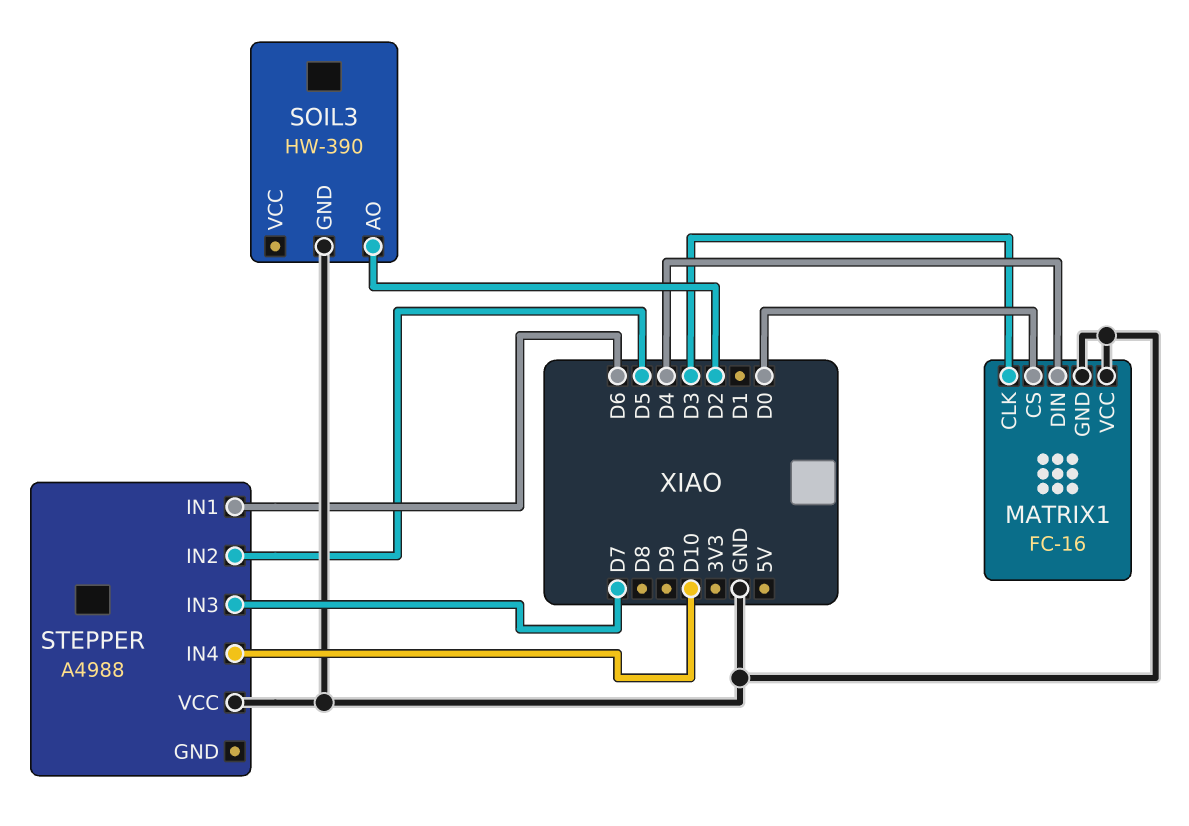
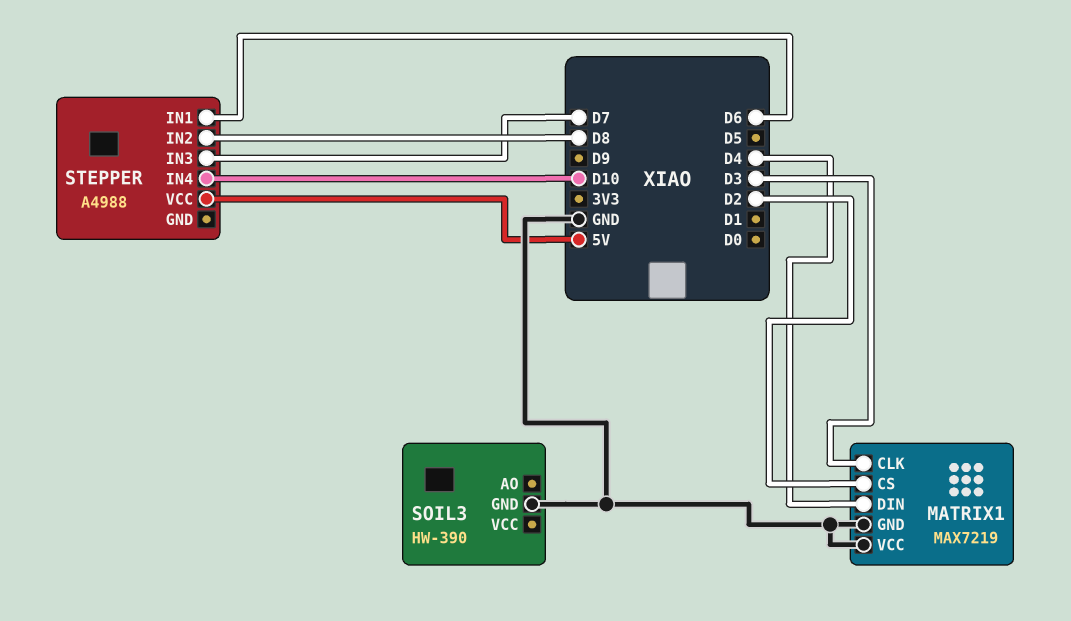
MATRIX1: FC-16 -> MAX7219
MATRIX1 pin CS: D0 -> D2
SOIL3 pin AO: D2 -> none
STEPPER pin IN2: D5 -> D8
STEPPER pin VCC: GND -> 5V

